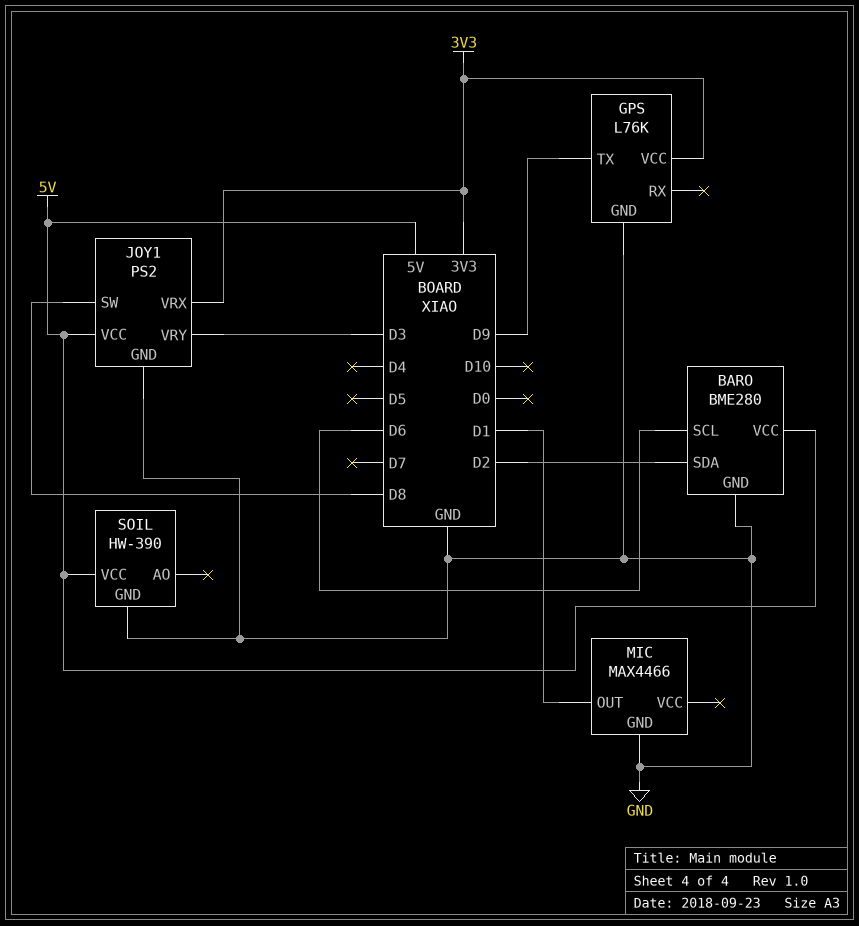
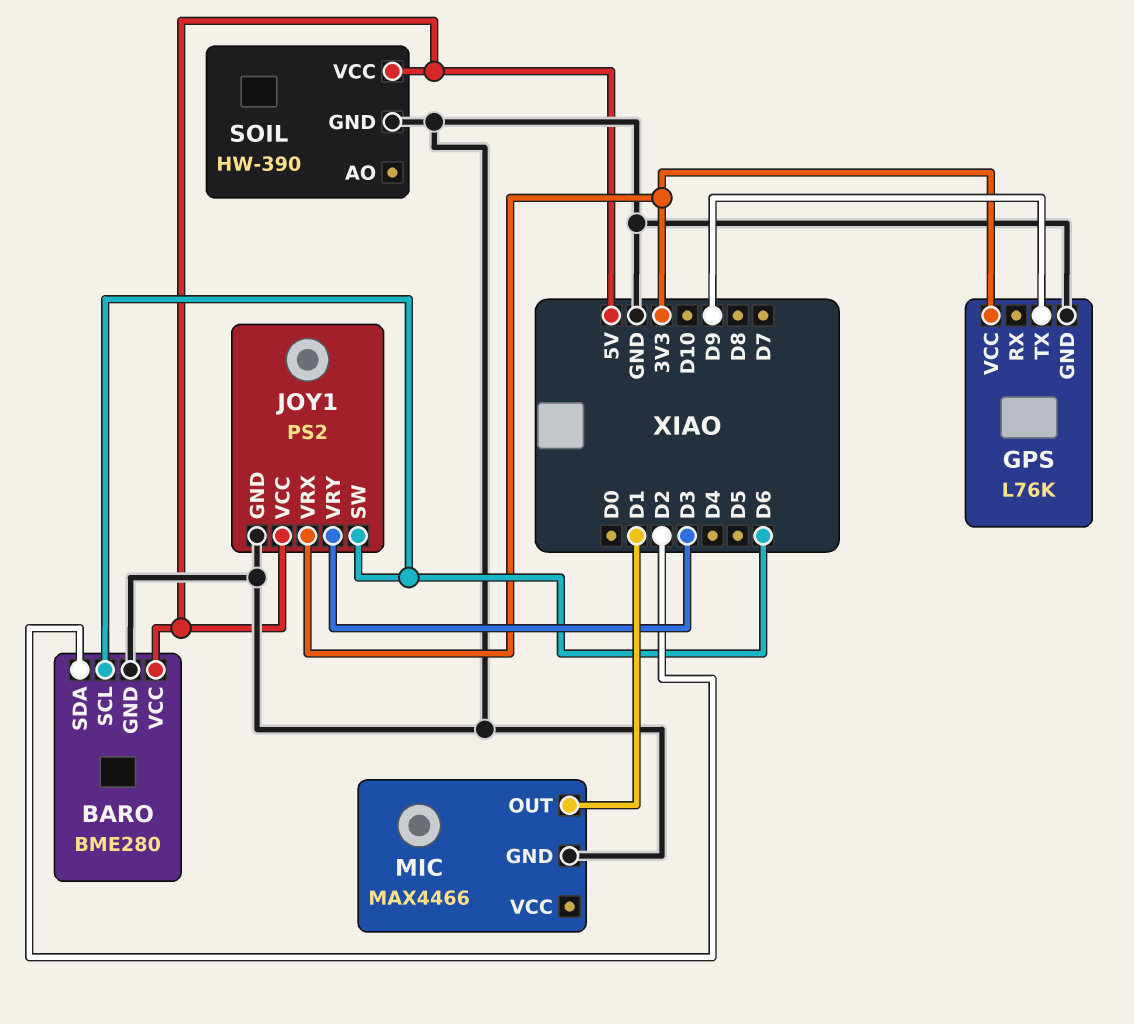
JOY1 pin SW: D8 -> D6

